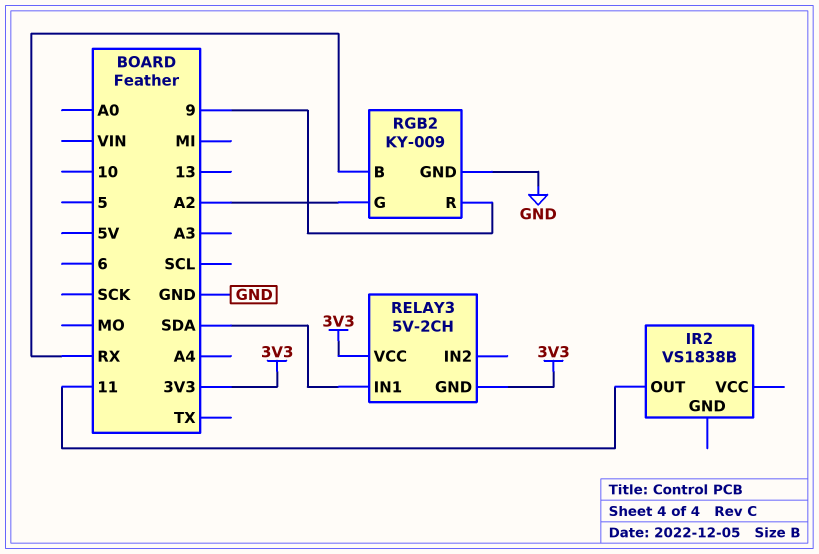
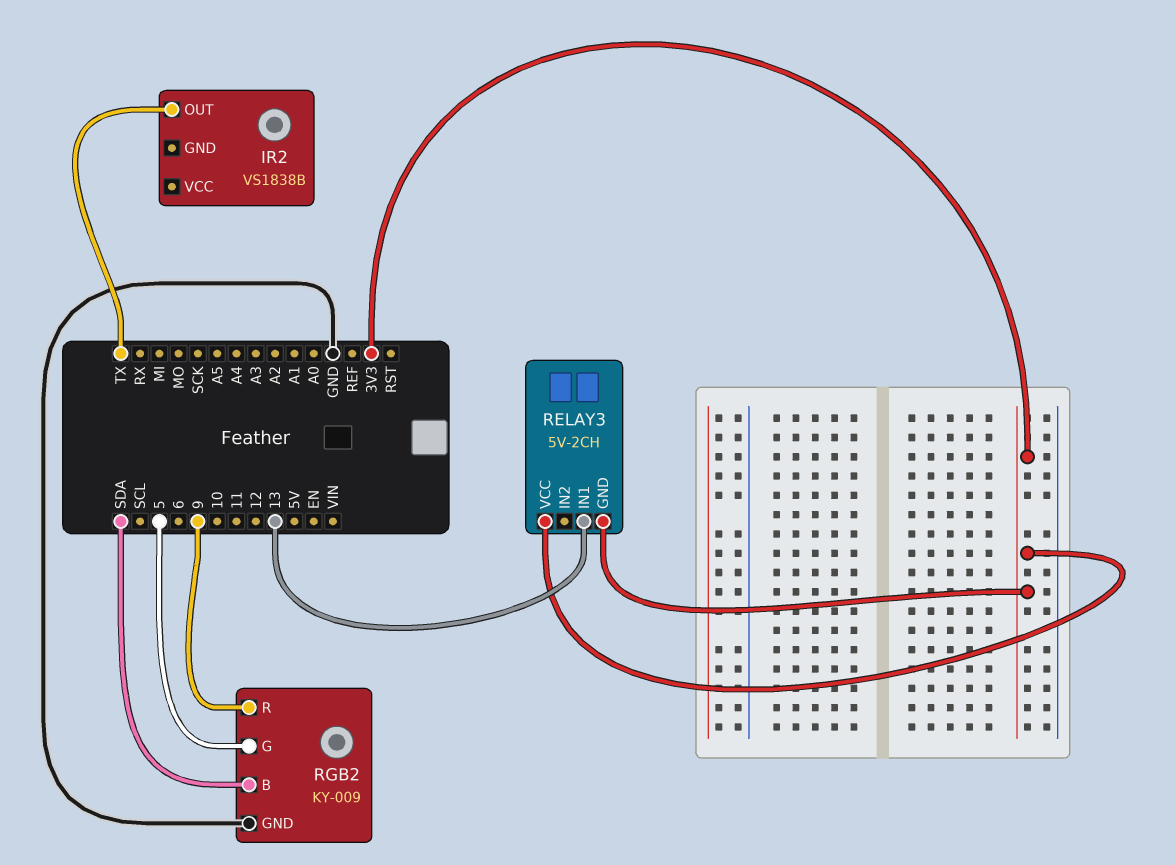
IR2 pin OUT: 11 -> TX
RELAY3 pin IN1: SDA -> 13
RGB2 pin B: RX -> SDA
RGB2 pin G: A2 -> 5

